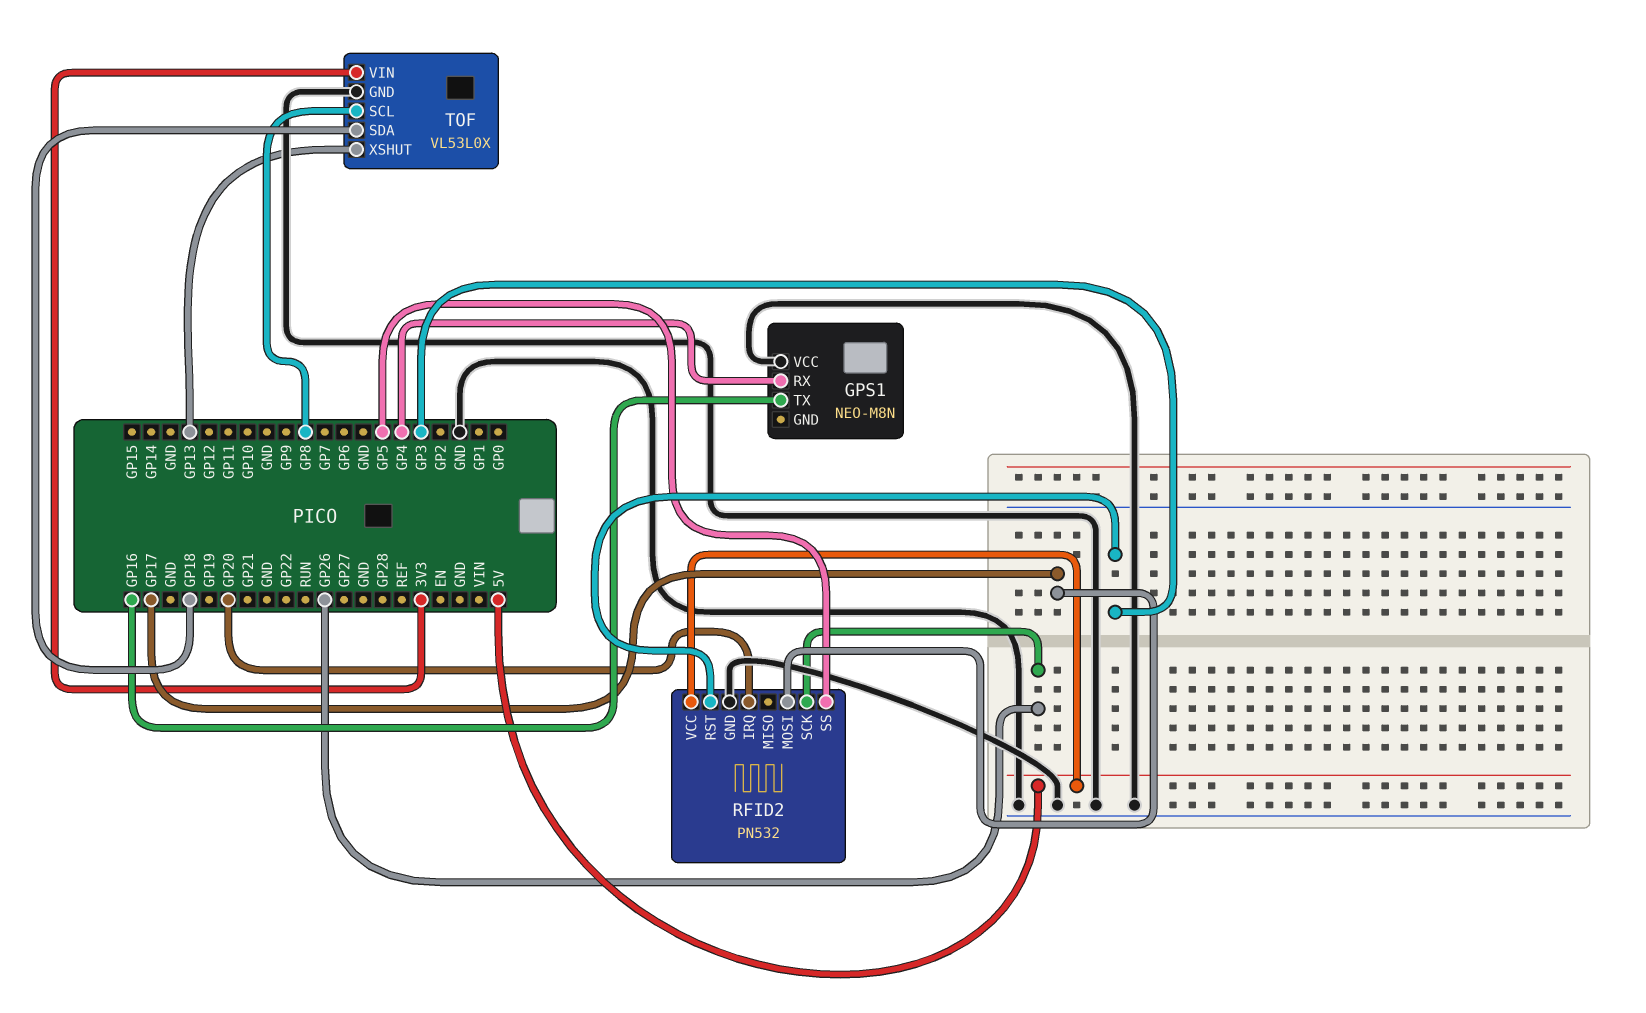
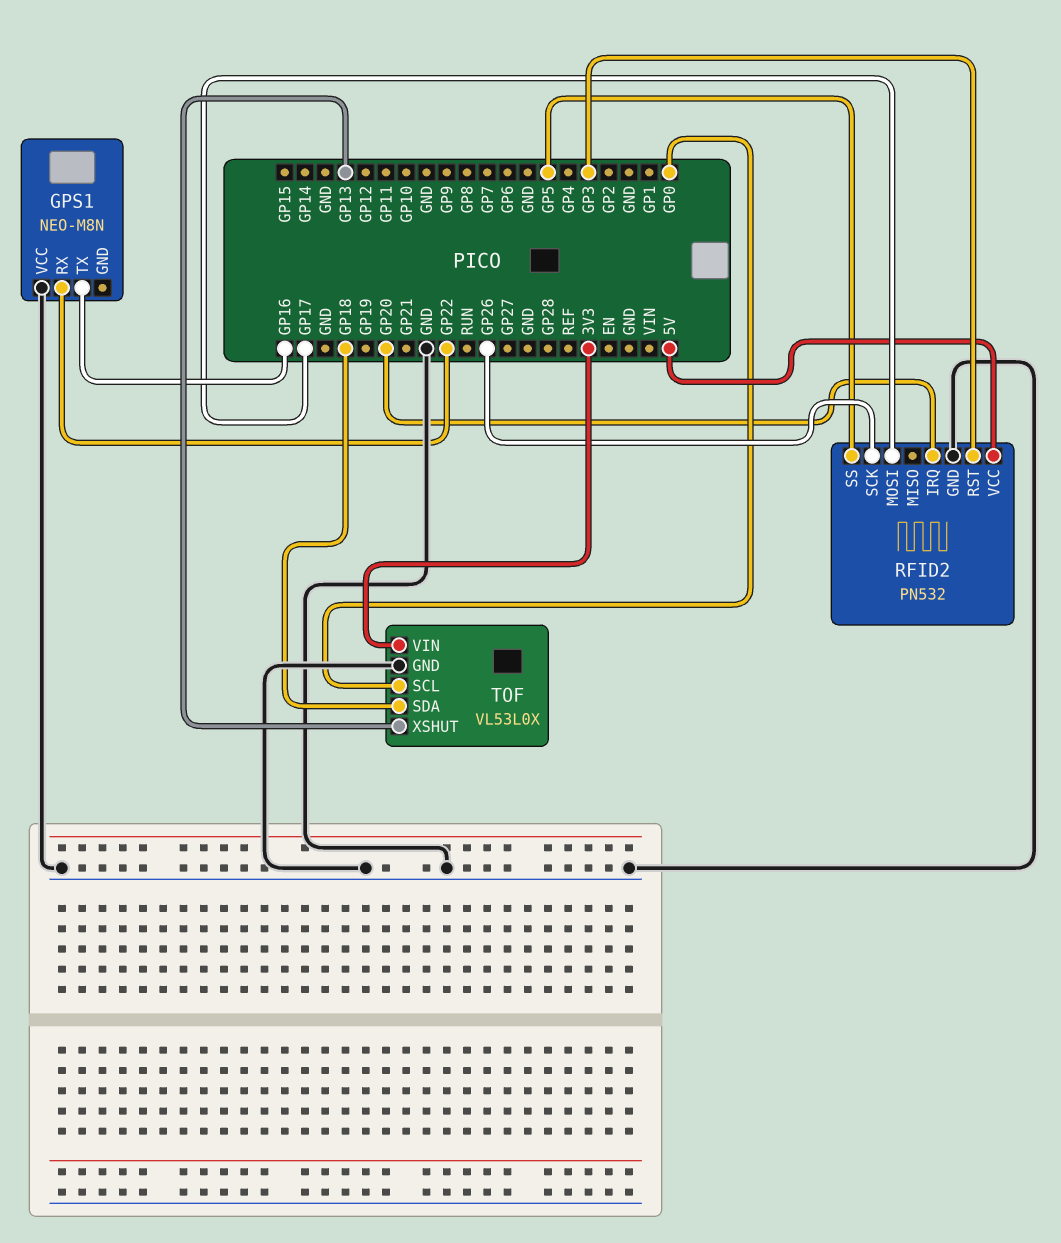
GPS1 pin RX: GP4 -> GP22
TOF pin SCL: GP8 -> GP0

